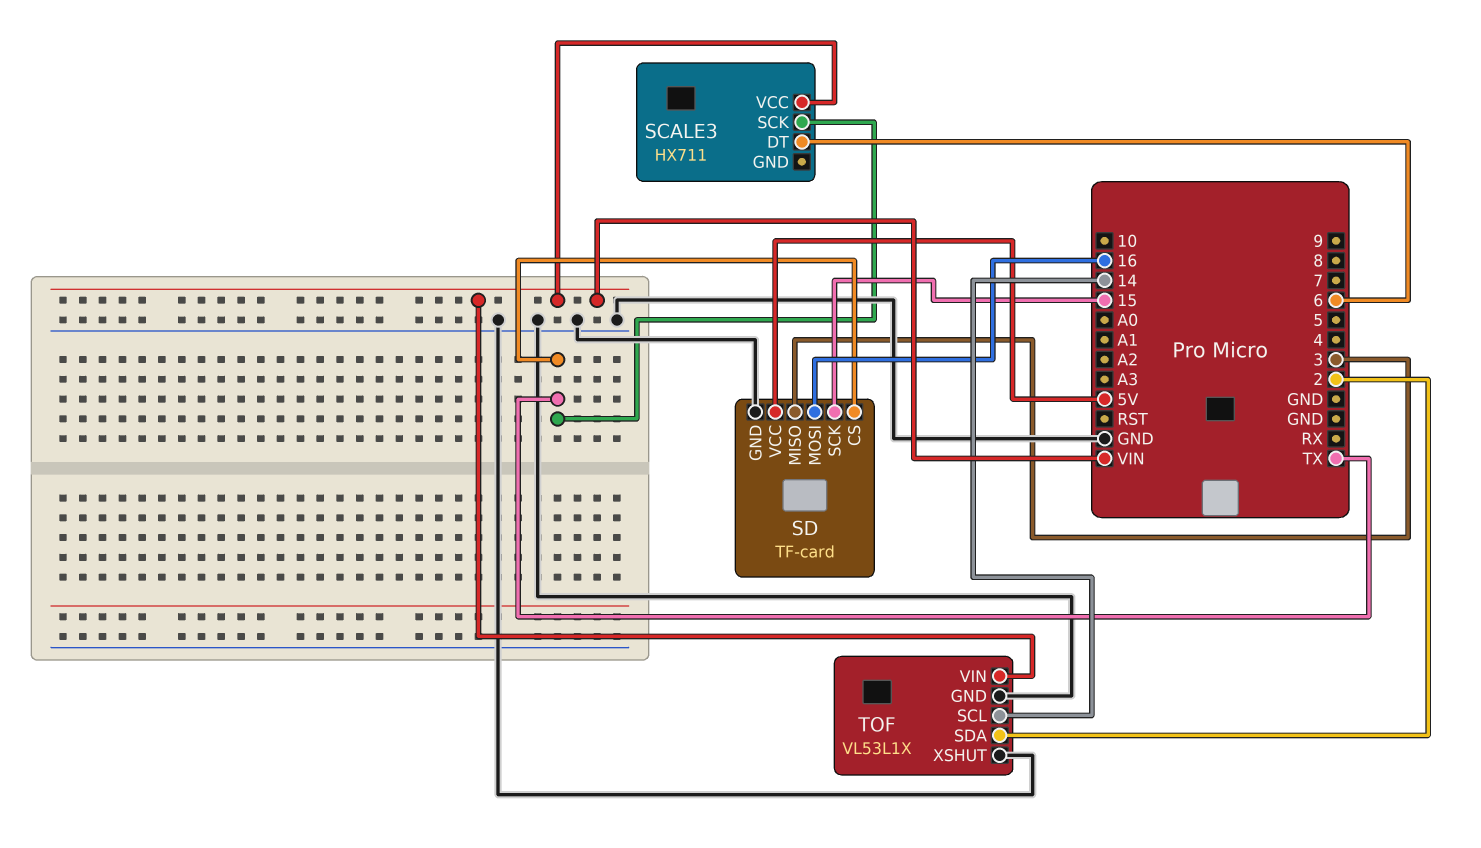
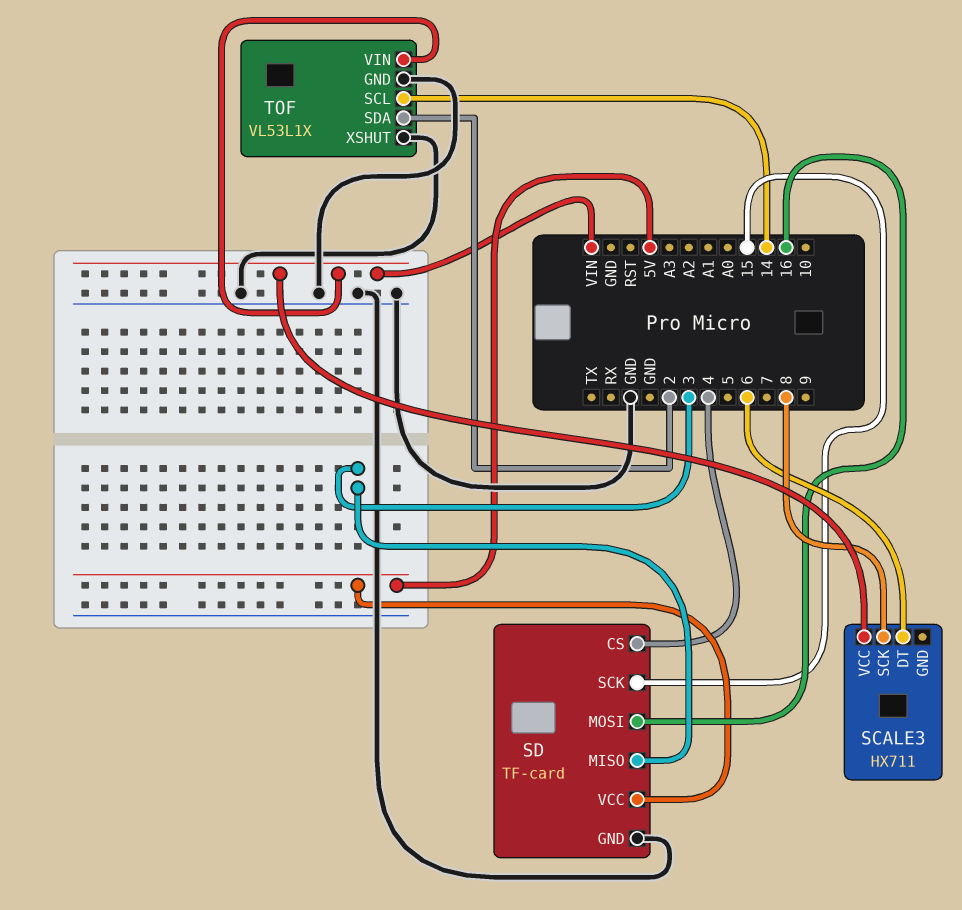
SCALE3 pin SCK: TX -> 8
SD pin CS: TX -> 4

